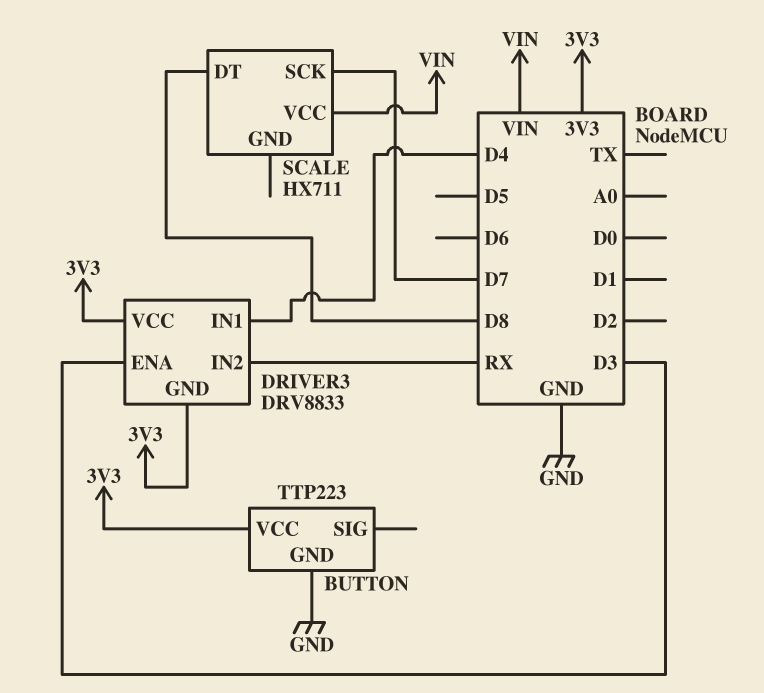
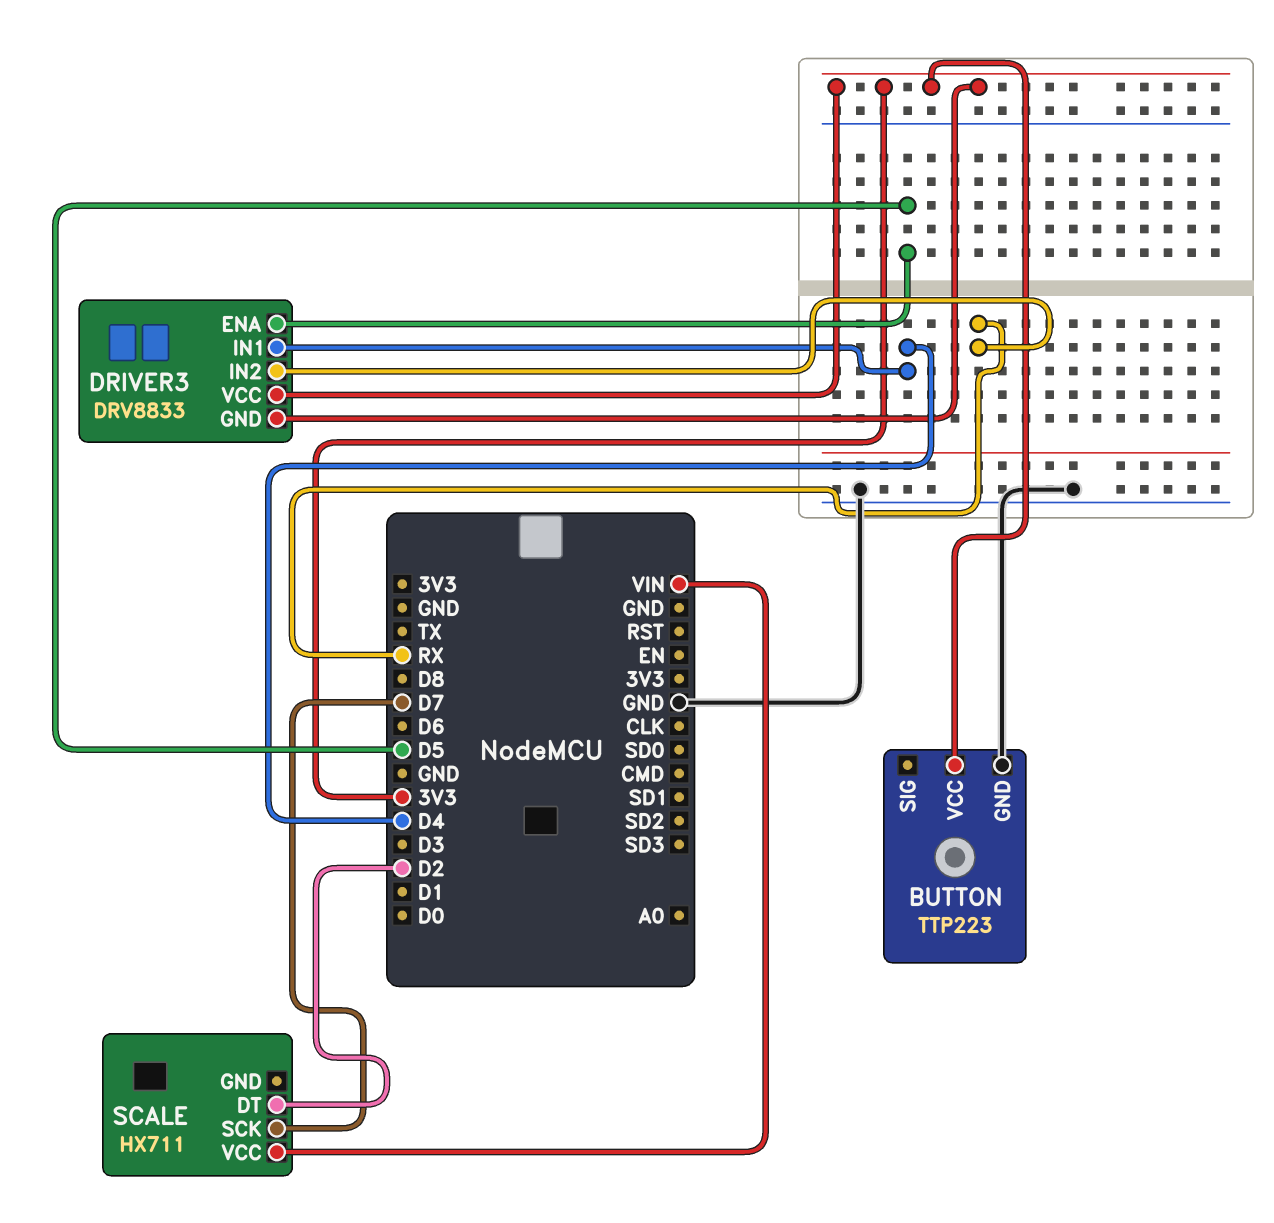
DRIVER3 pin ENA: D3 -> D5
SCALE pin DT: D8 -> D2

